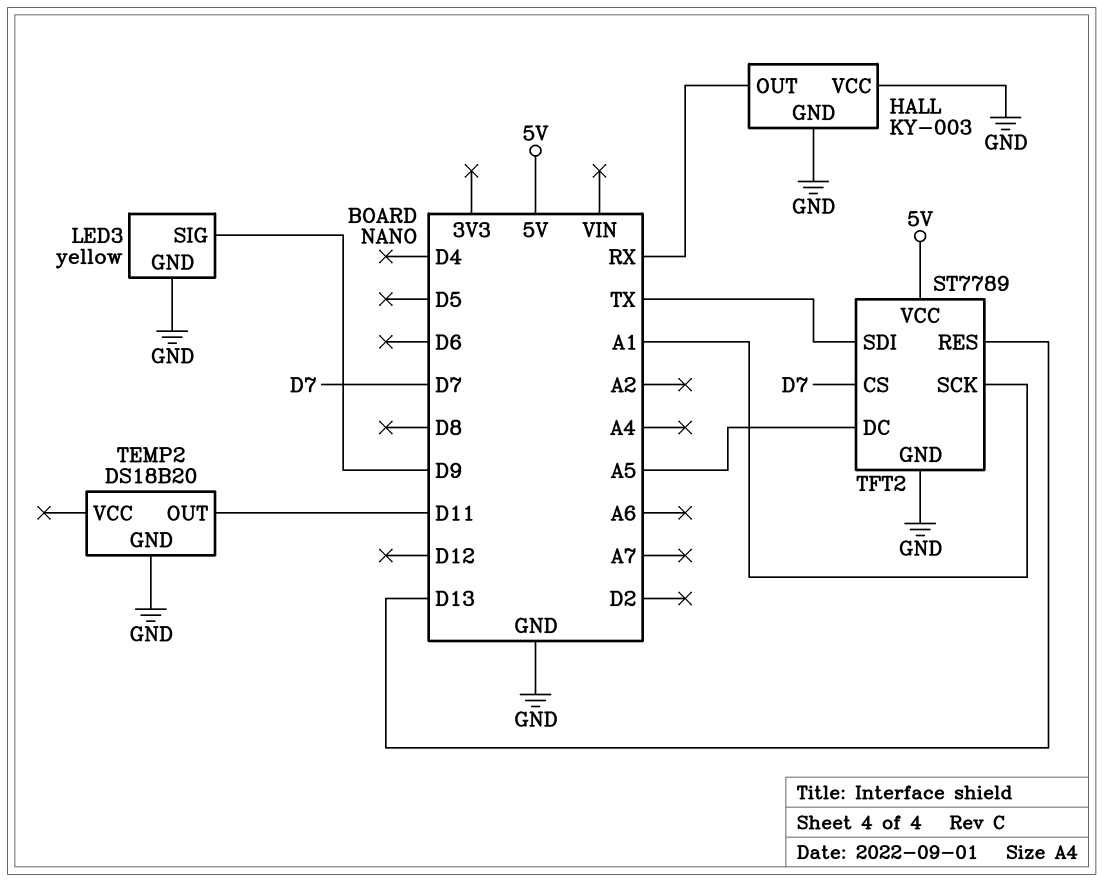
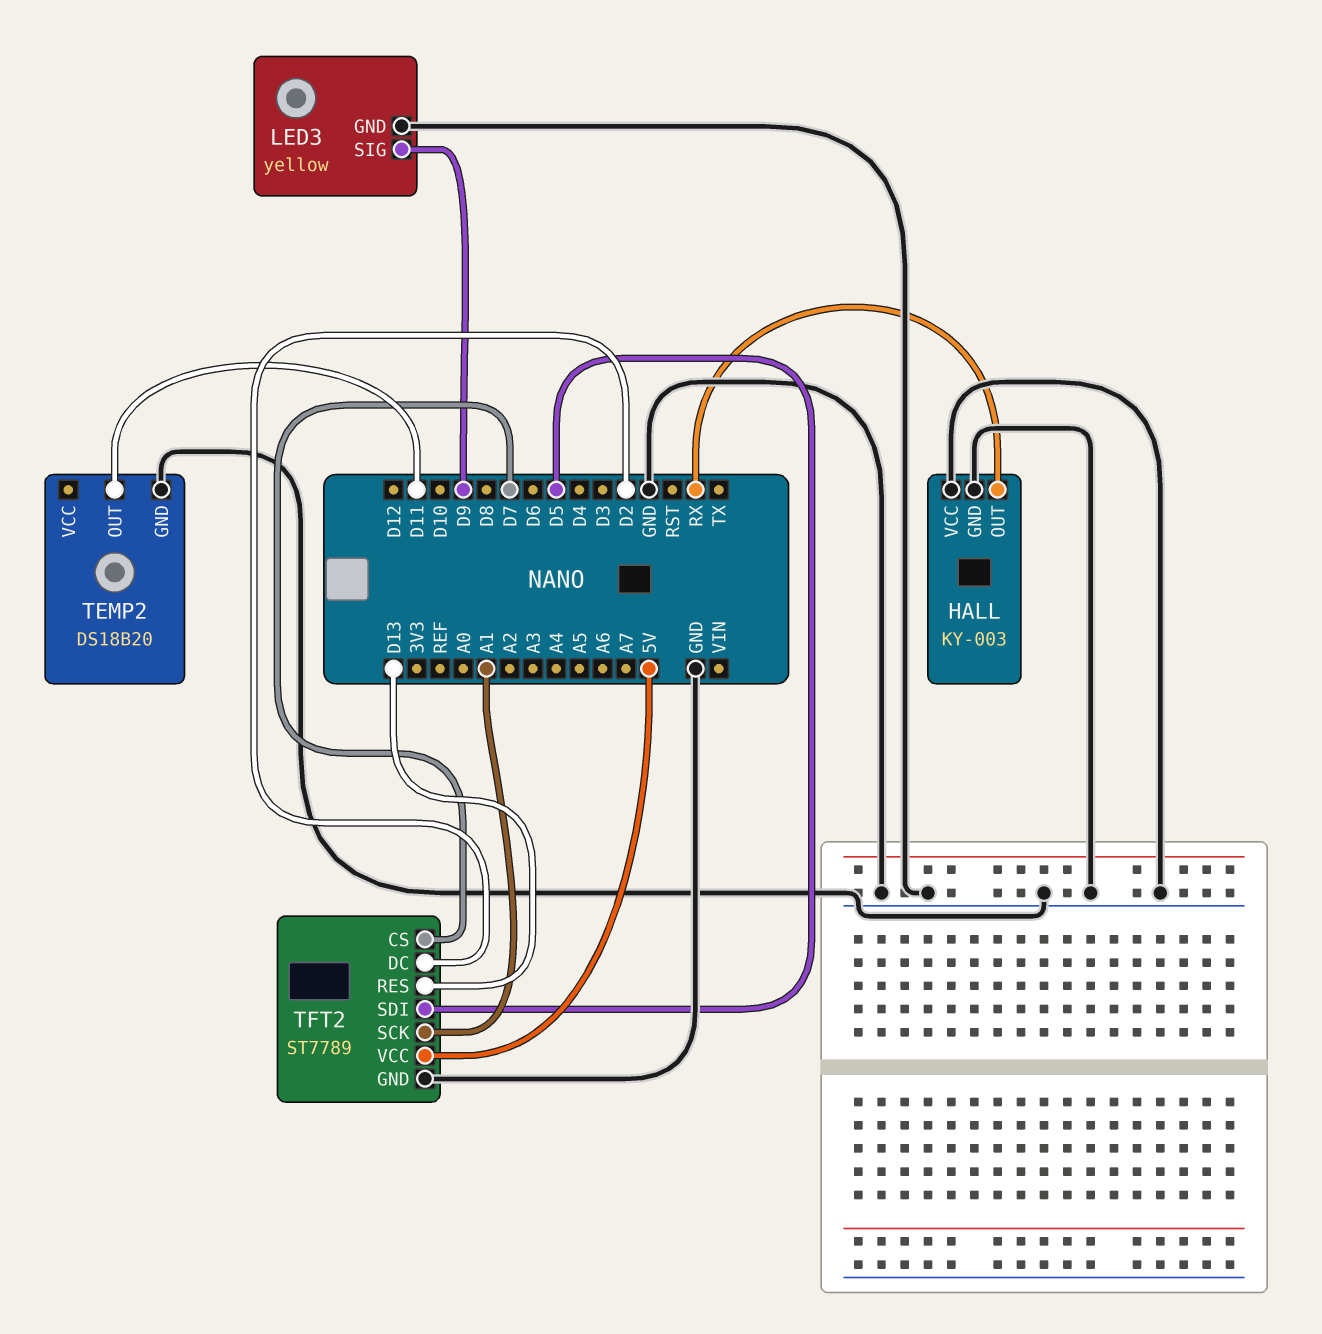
TFT2 pin DC: A5 -> D2
TFT2 pin SDI: TX -> D5

